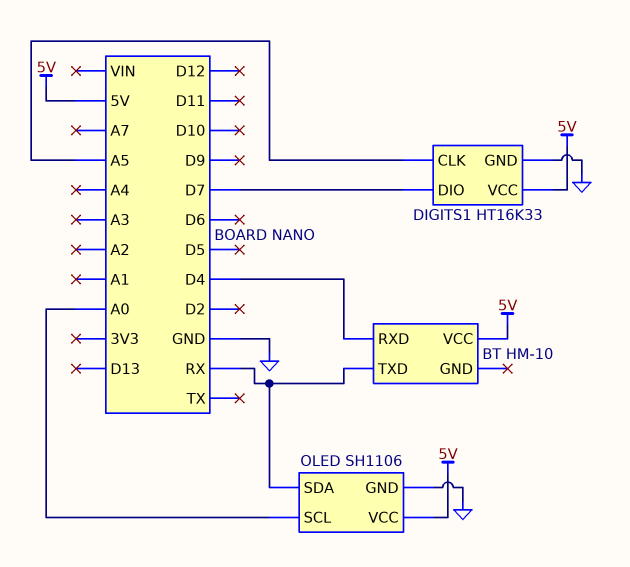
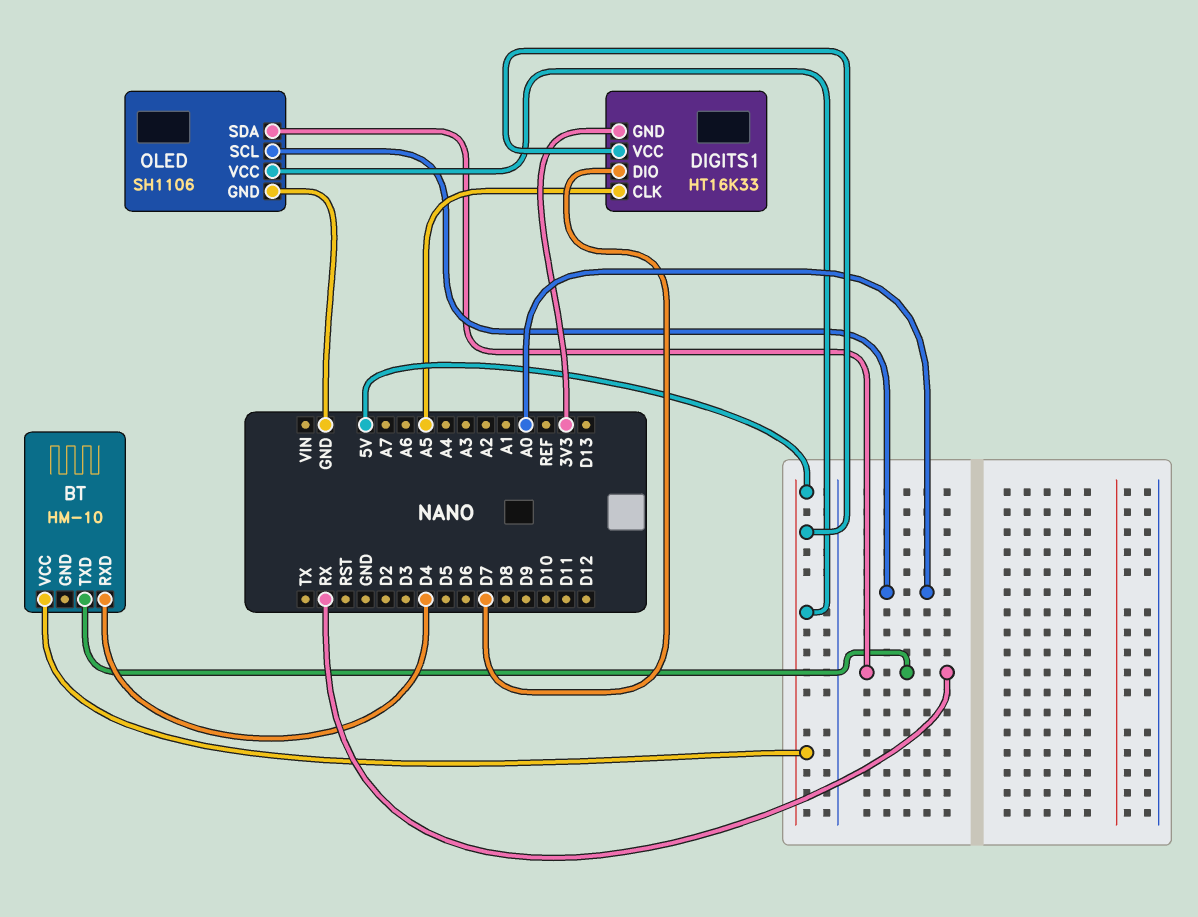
DIGITS1 pin GND: GND -> 3V3

